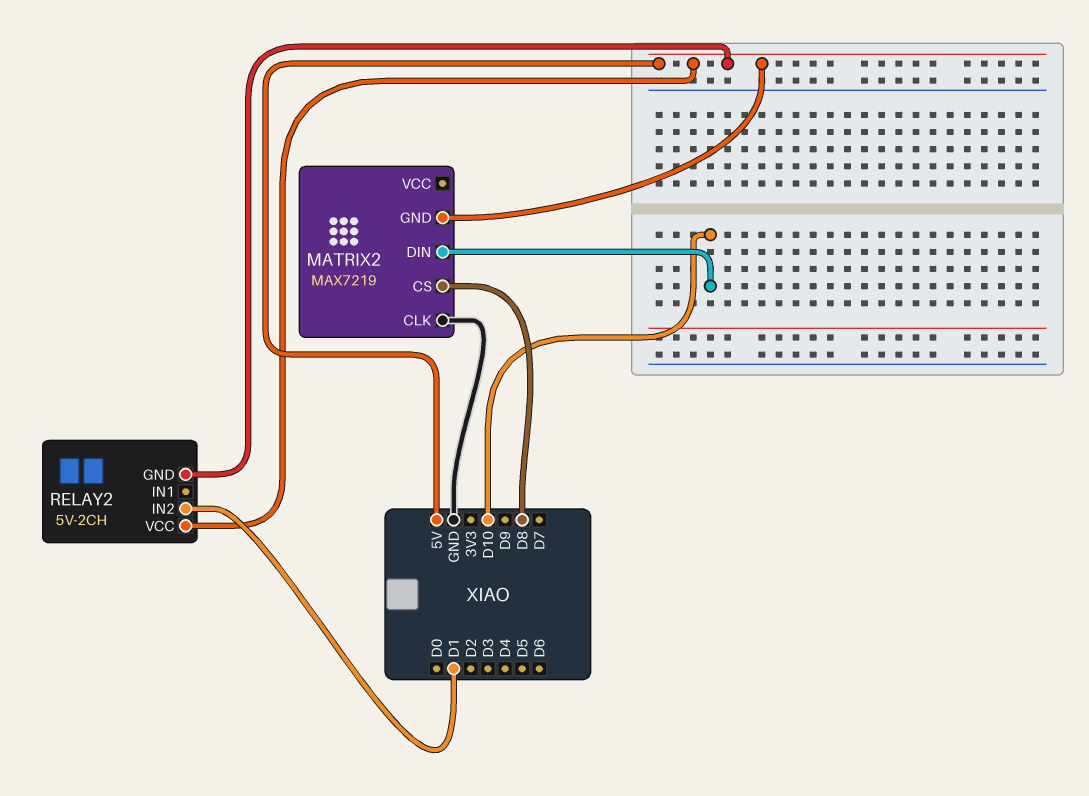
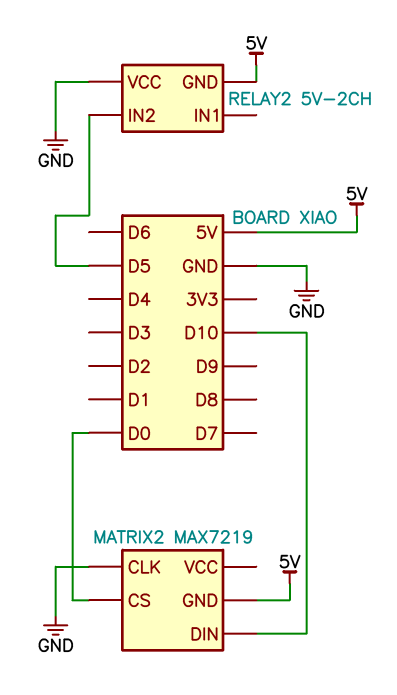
MATRIX2 pin CS: D8 -> D0
RELAY2 pin IN2: D1 -> D5
RELAY2 pin VCC: 5V -> GND

